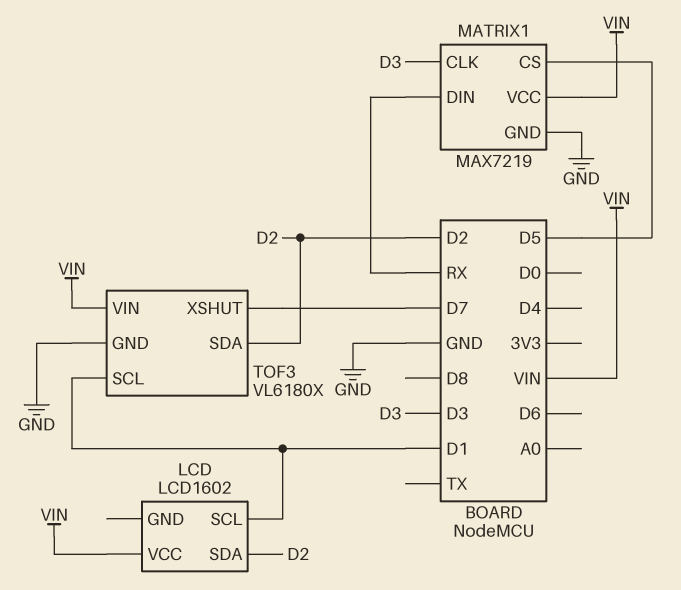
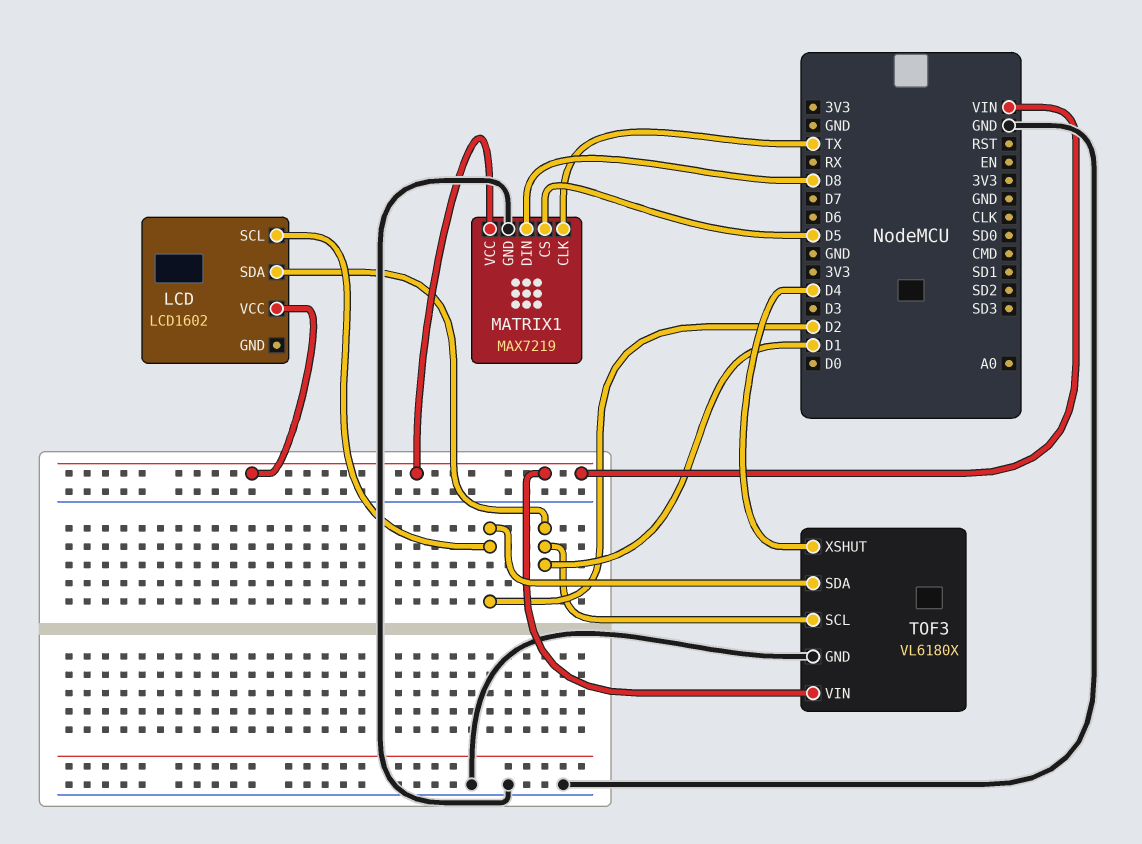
LCD pin SCL: D1 -> D2
LCD pin SDA: D2 -> D1
MATRIX1 pin CLK: D3 -> TX
MATRIX1 pin DIN: RX -> D8
TOF3 pin XSHUT: D7 -> D4

